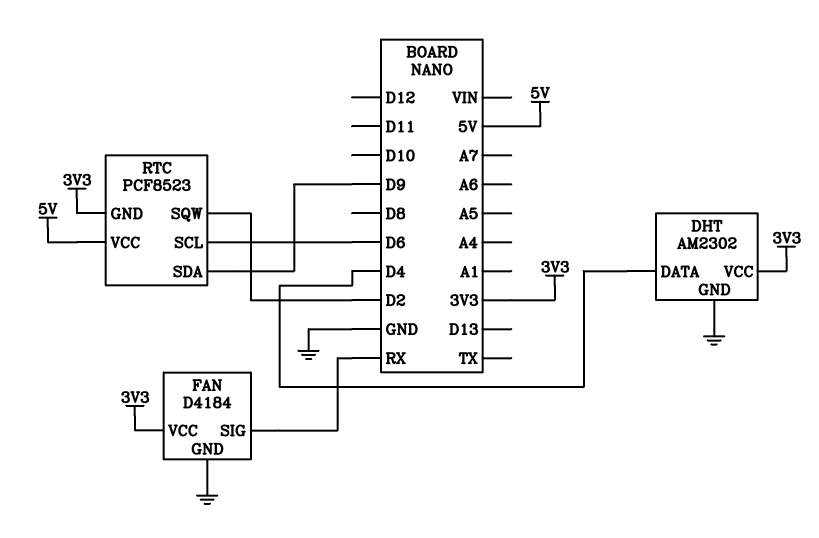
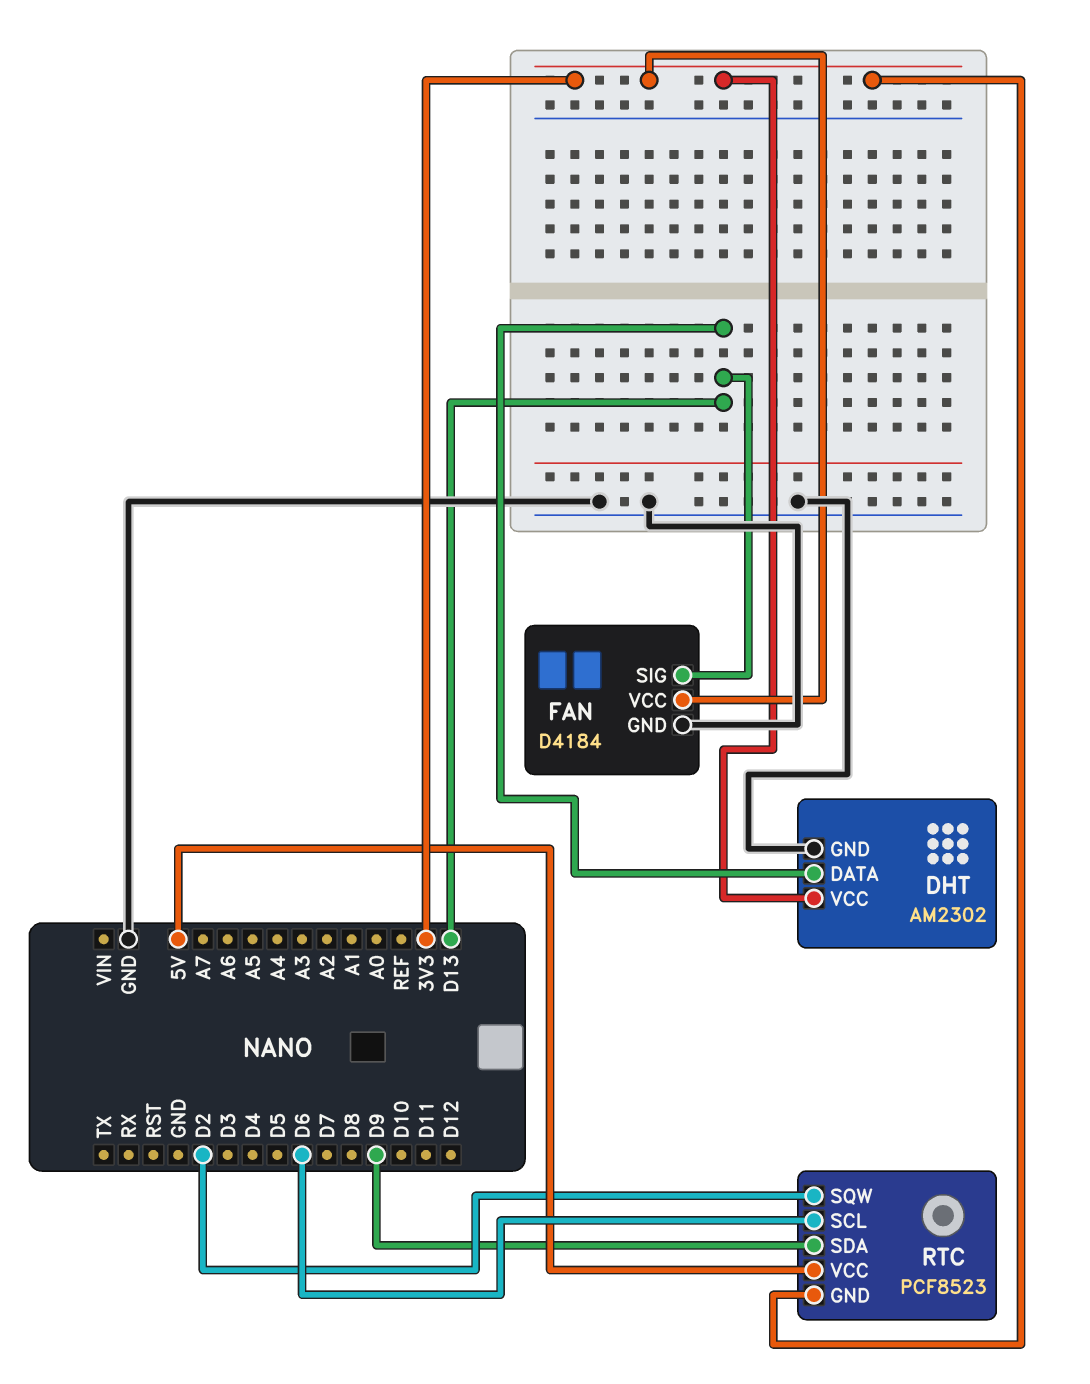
DHT pin DATA: D4 -> D13
FAN pin SIG: RX -> D13

